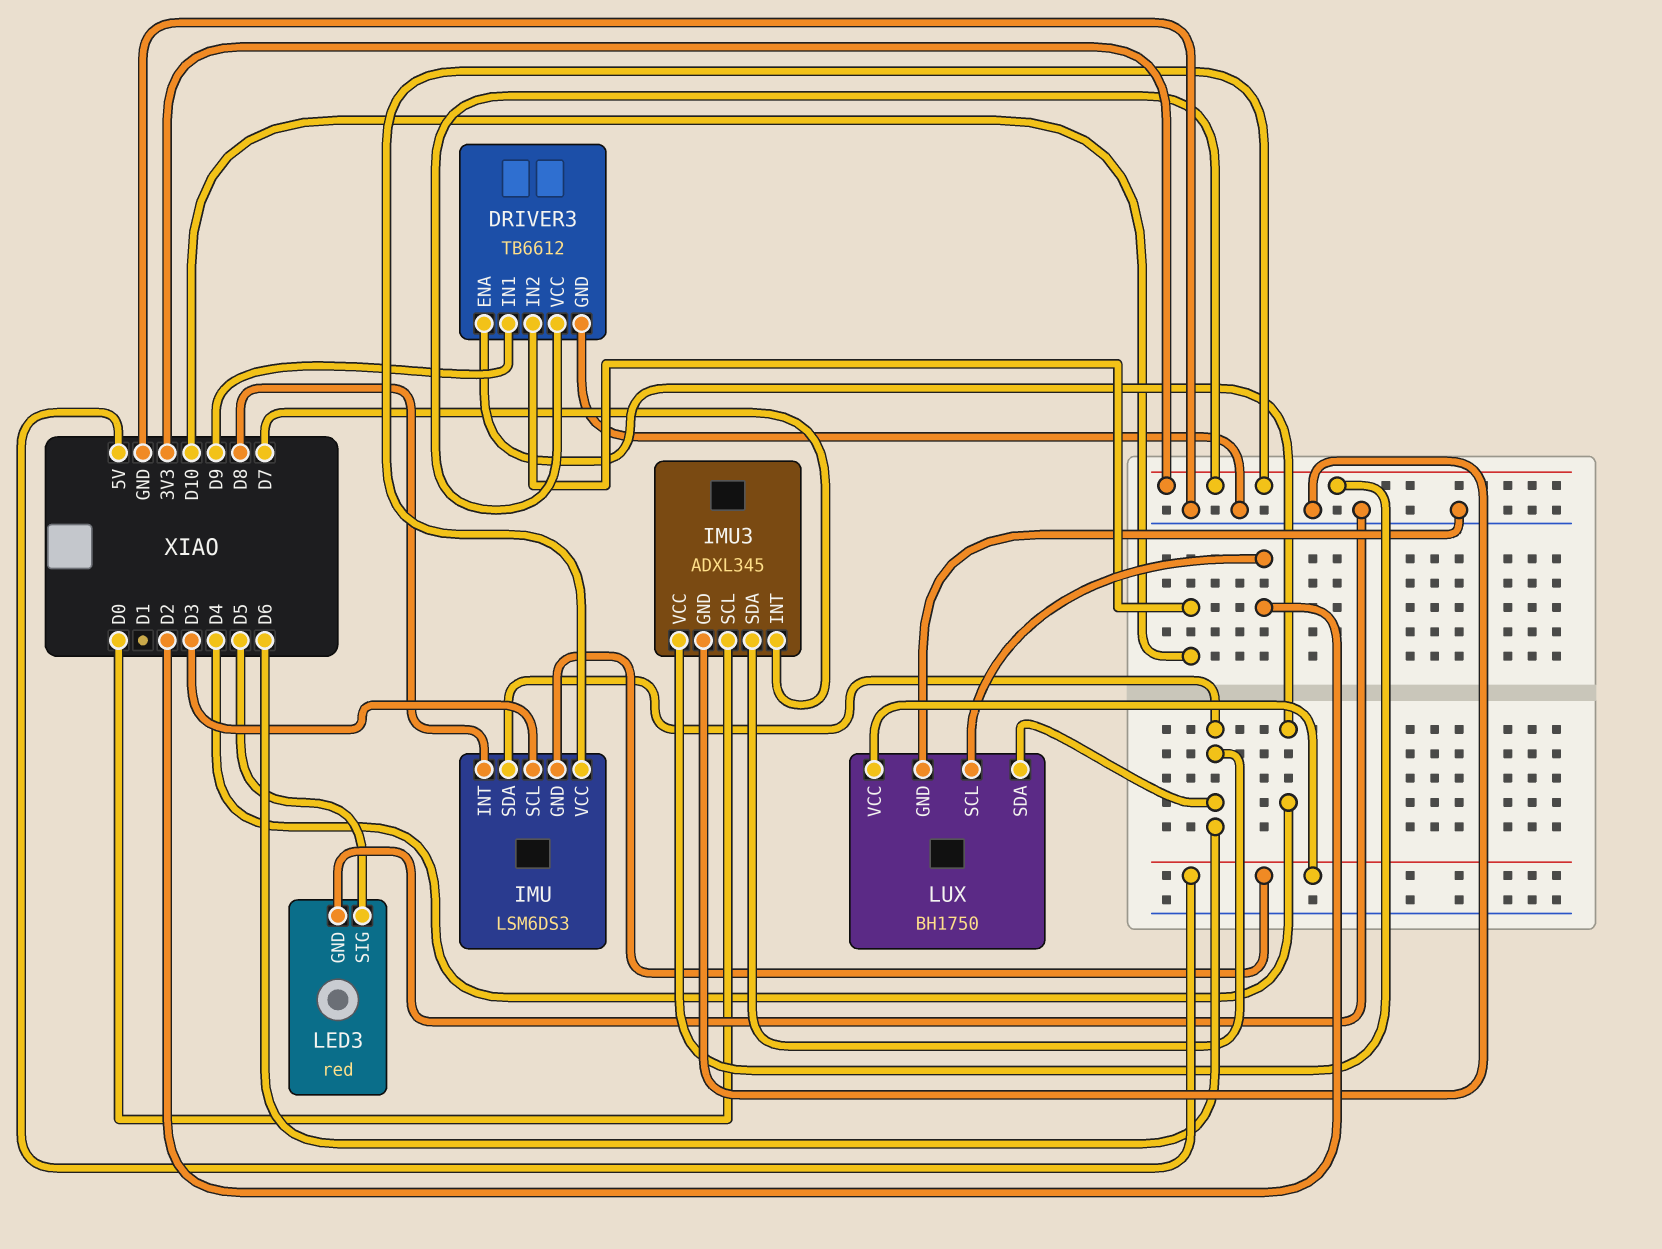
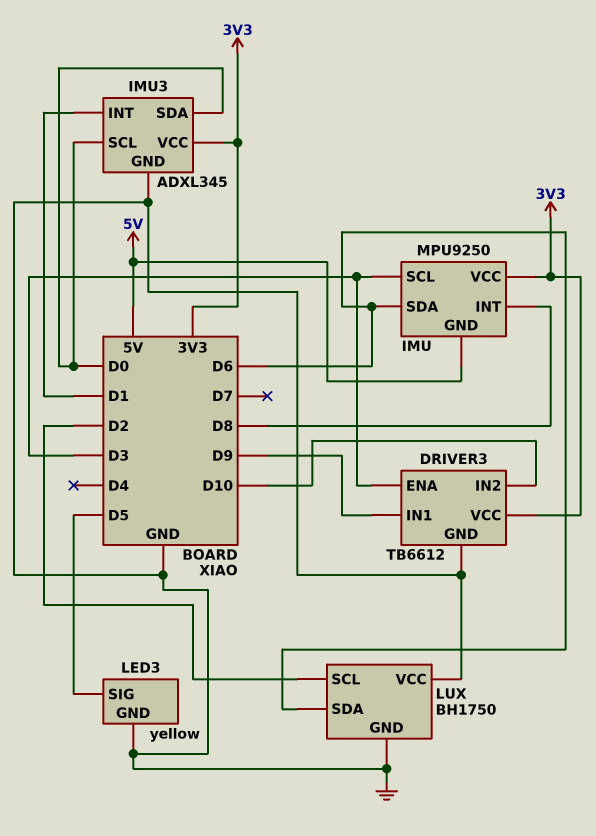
DRIVER3 pin ENA: D4 -> D3
IMU: LSM6DS3 -> MPU9250
IMU3 pin INT: D7 -> D1
IMU3 pin SDA: D6 -> D0
LED3: red -> yellow
LUX pin VCC: 5V -> GND

